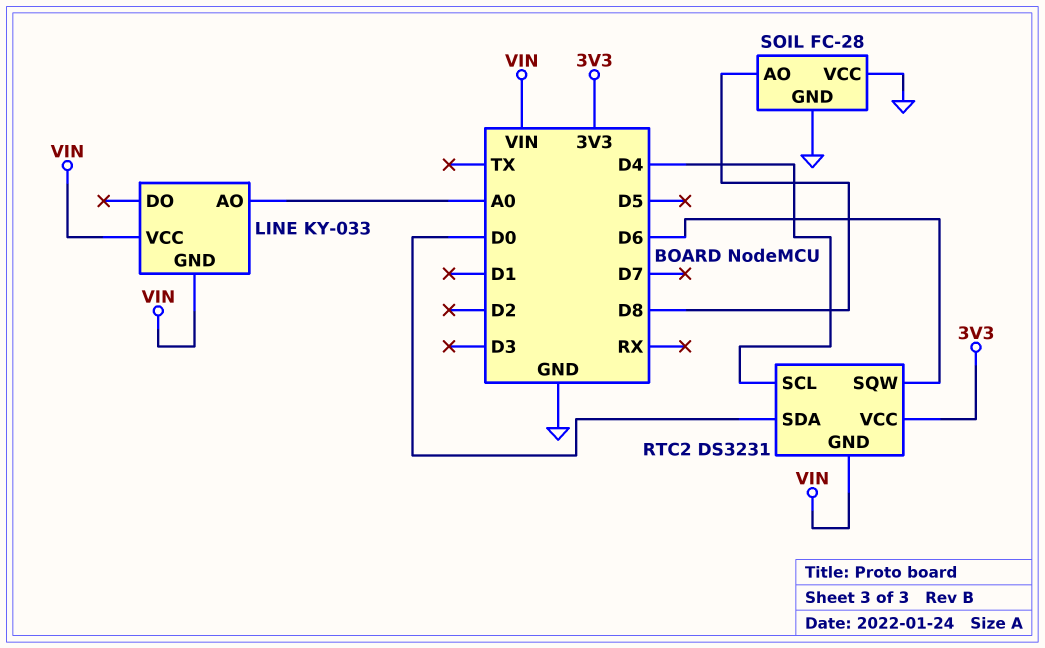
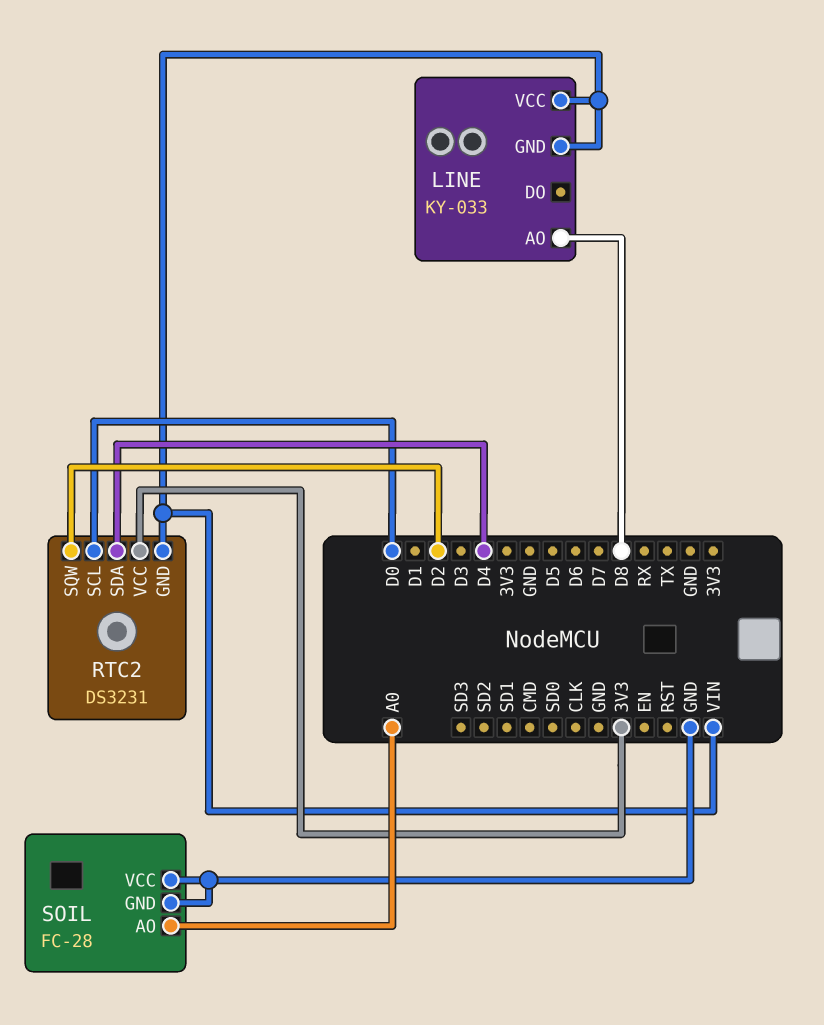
LINE pin AO: A0 -> D8
RTC2 pin SCL: D4 -> D0
RTC2 pin SDA: D0 -> D4
RTC2 pin SQW: D6 -> D2
SOIL pin AO: D8 -> A0

